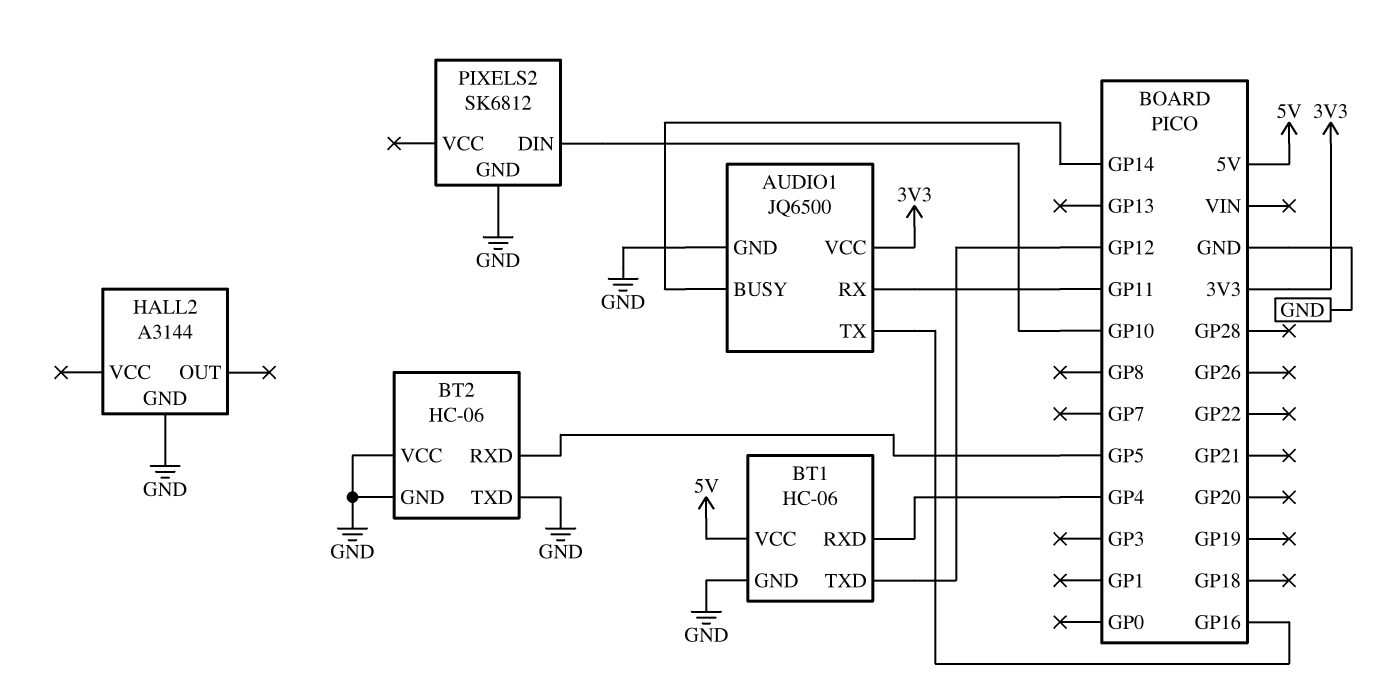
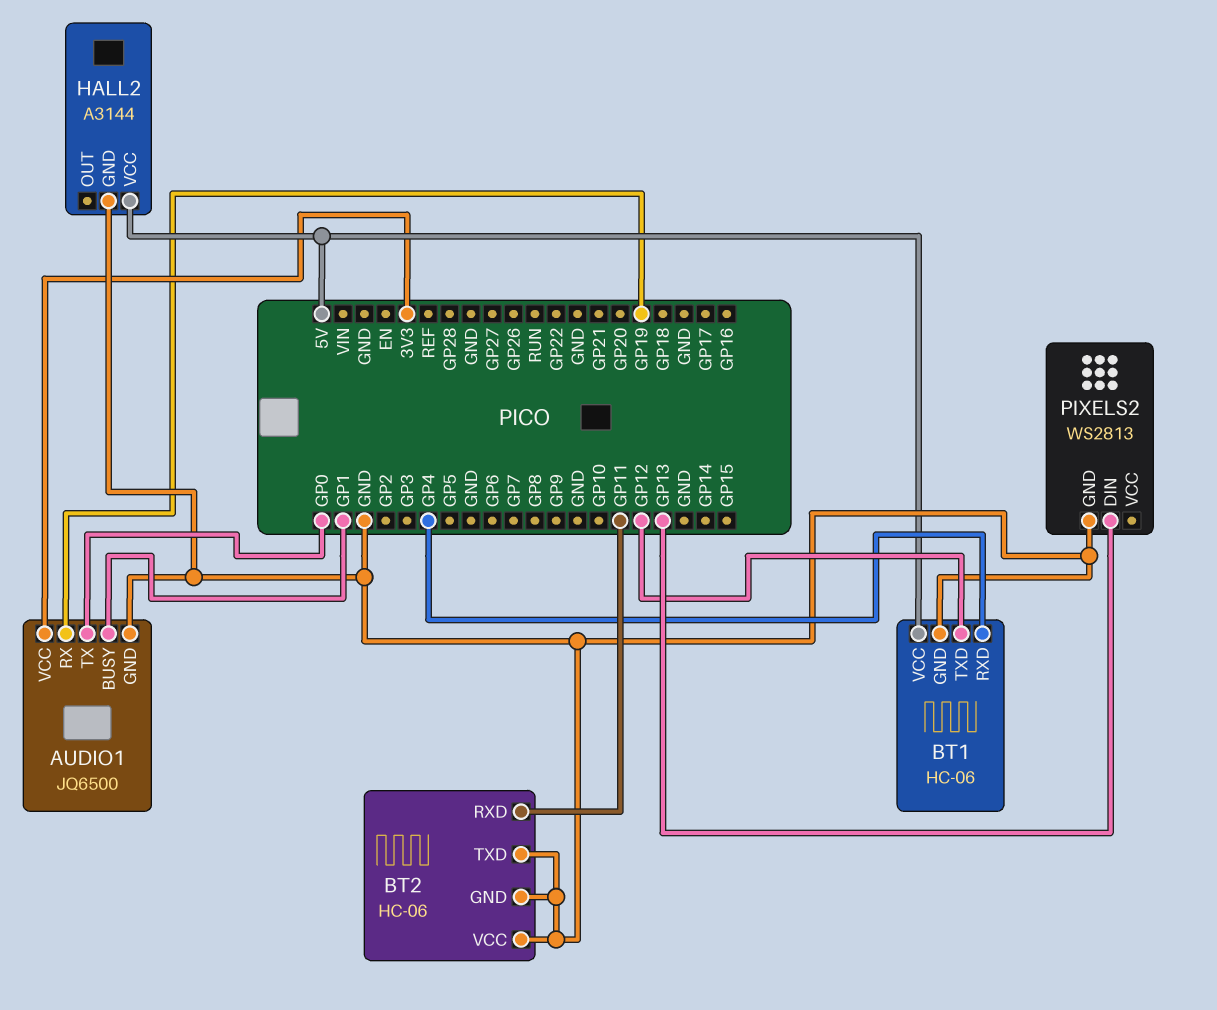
AUDIO1 pin BUSY: GP14 -> GP1
AUDIO1 pin RX: GP11 -> GP19
AUDIO1 pin TX: GP16 -> GP0
BT2 pin RXD: GP5 -> GP11
HALL2 pin VCC: none -> 5V
PIXELS2: SK6812 -> WS2813
PIXELS2 pin DIN: GP10 -> GP13

